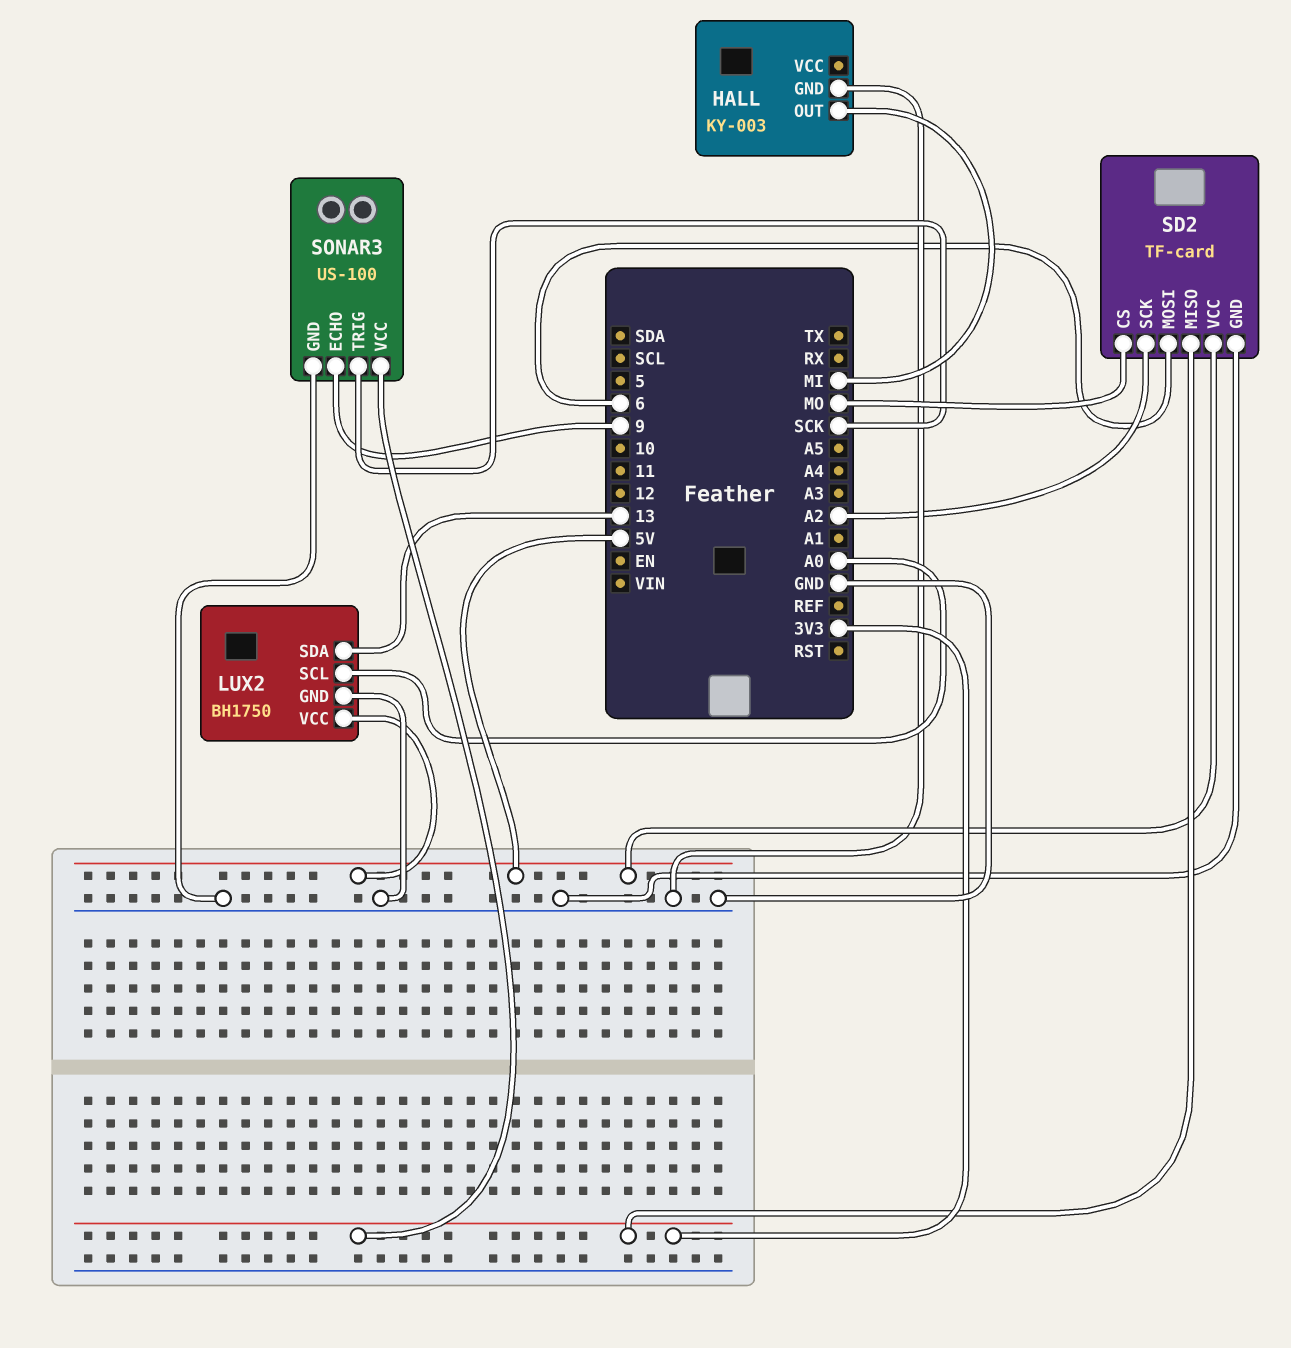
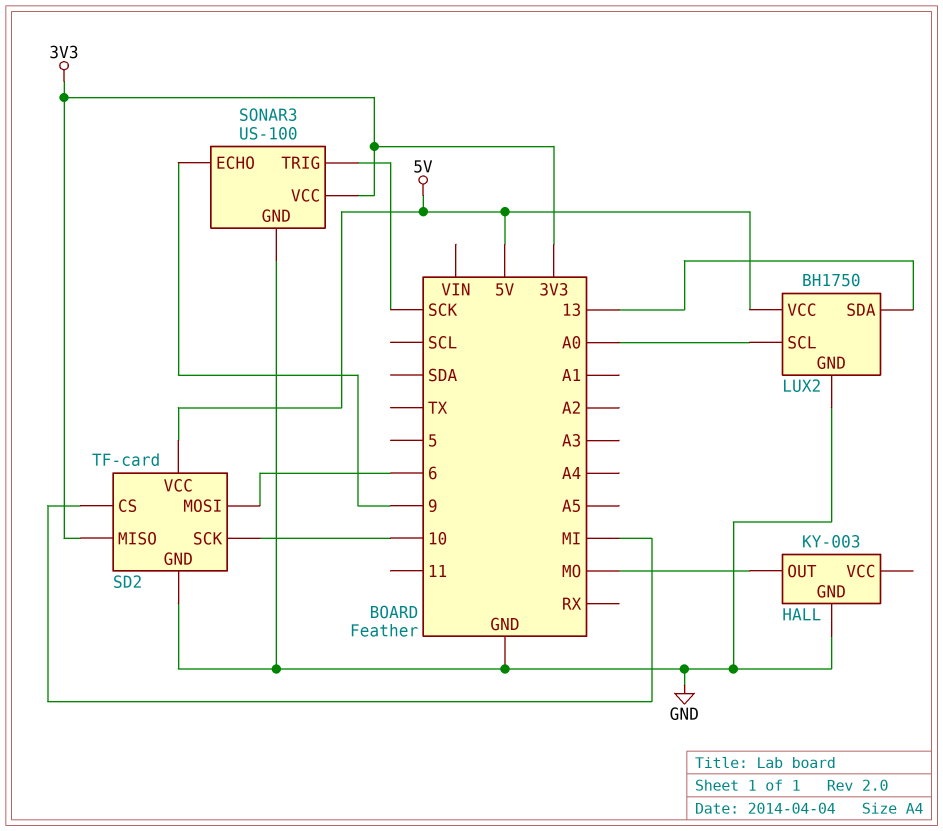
HALL pin OUT: MI -> MO
SD2 pin CS: MO -> MI
SD2 pin SCK: A2 -> 10

